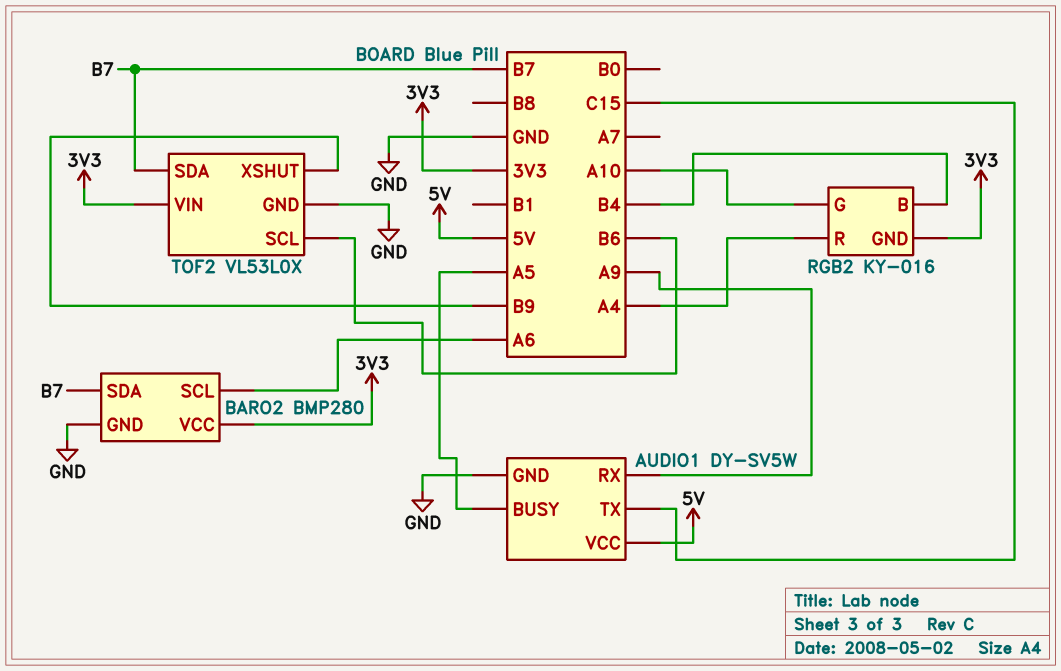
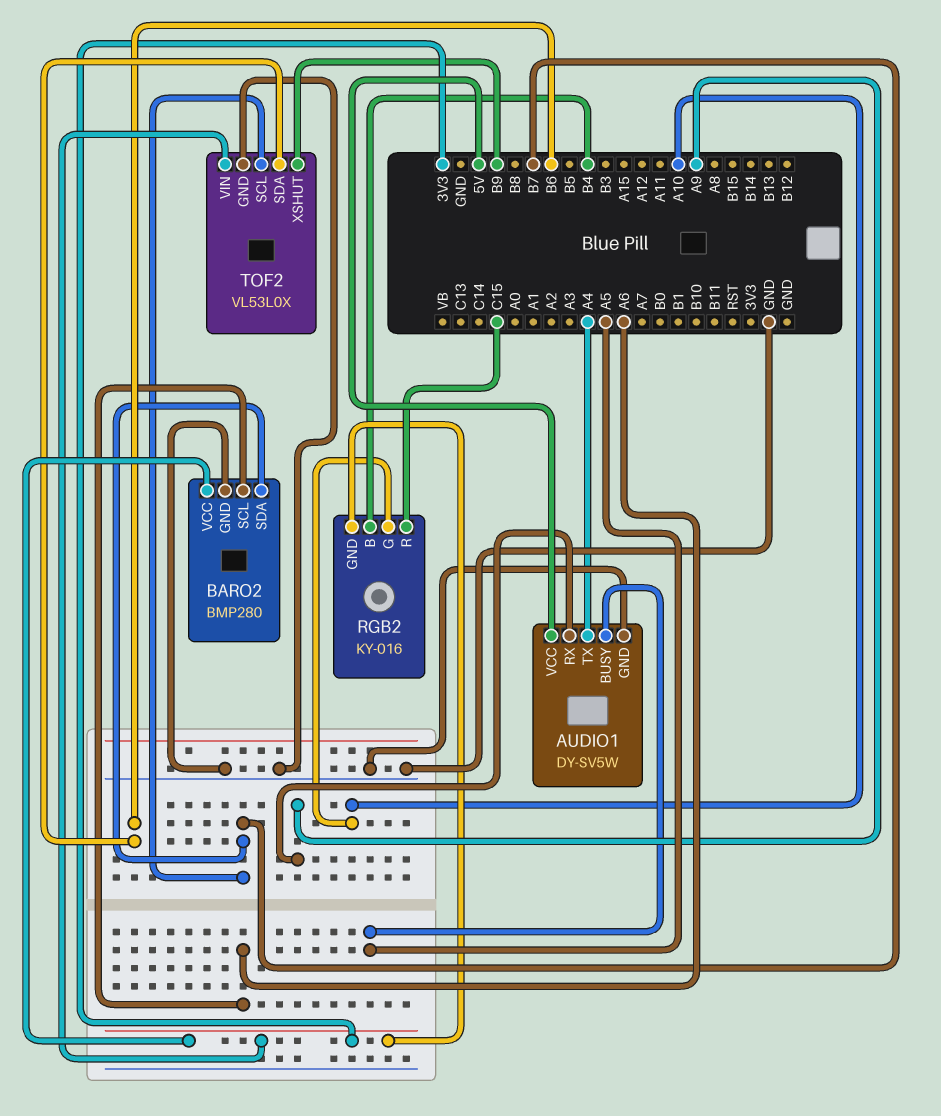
AUDIO1 pin TX: C15 -> A4
RGB2 pin R: A4 -> C15
TOF2 pin SCL: B6 -> B7
TOF2 pin SDA: B7 -> B6

